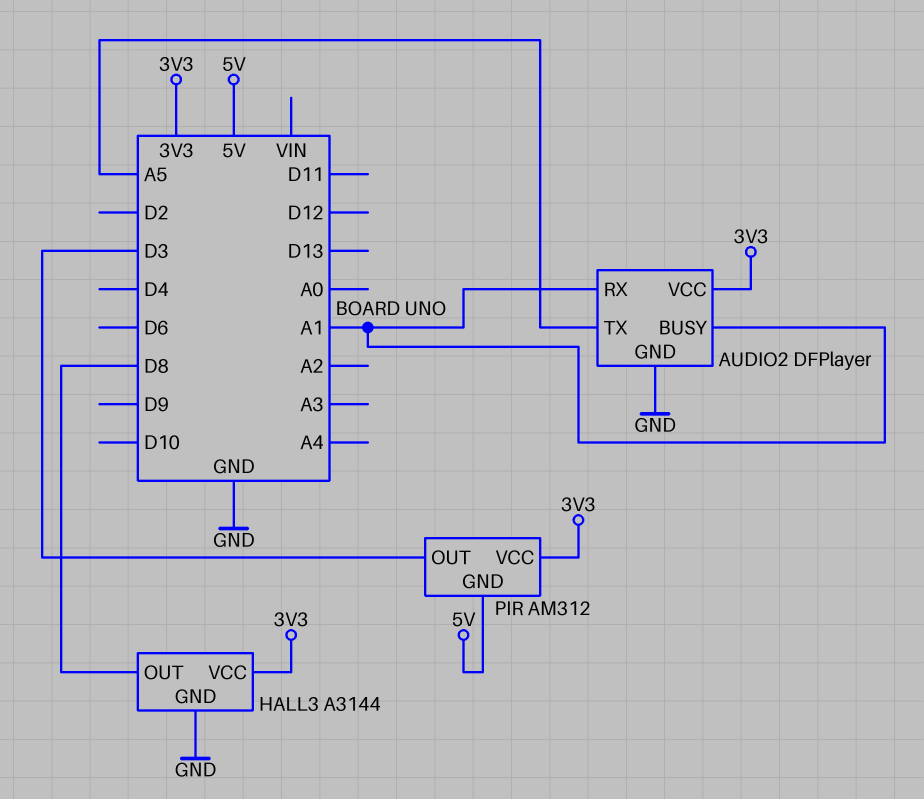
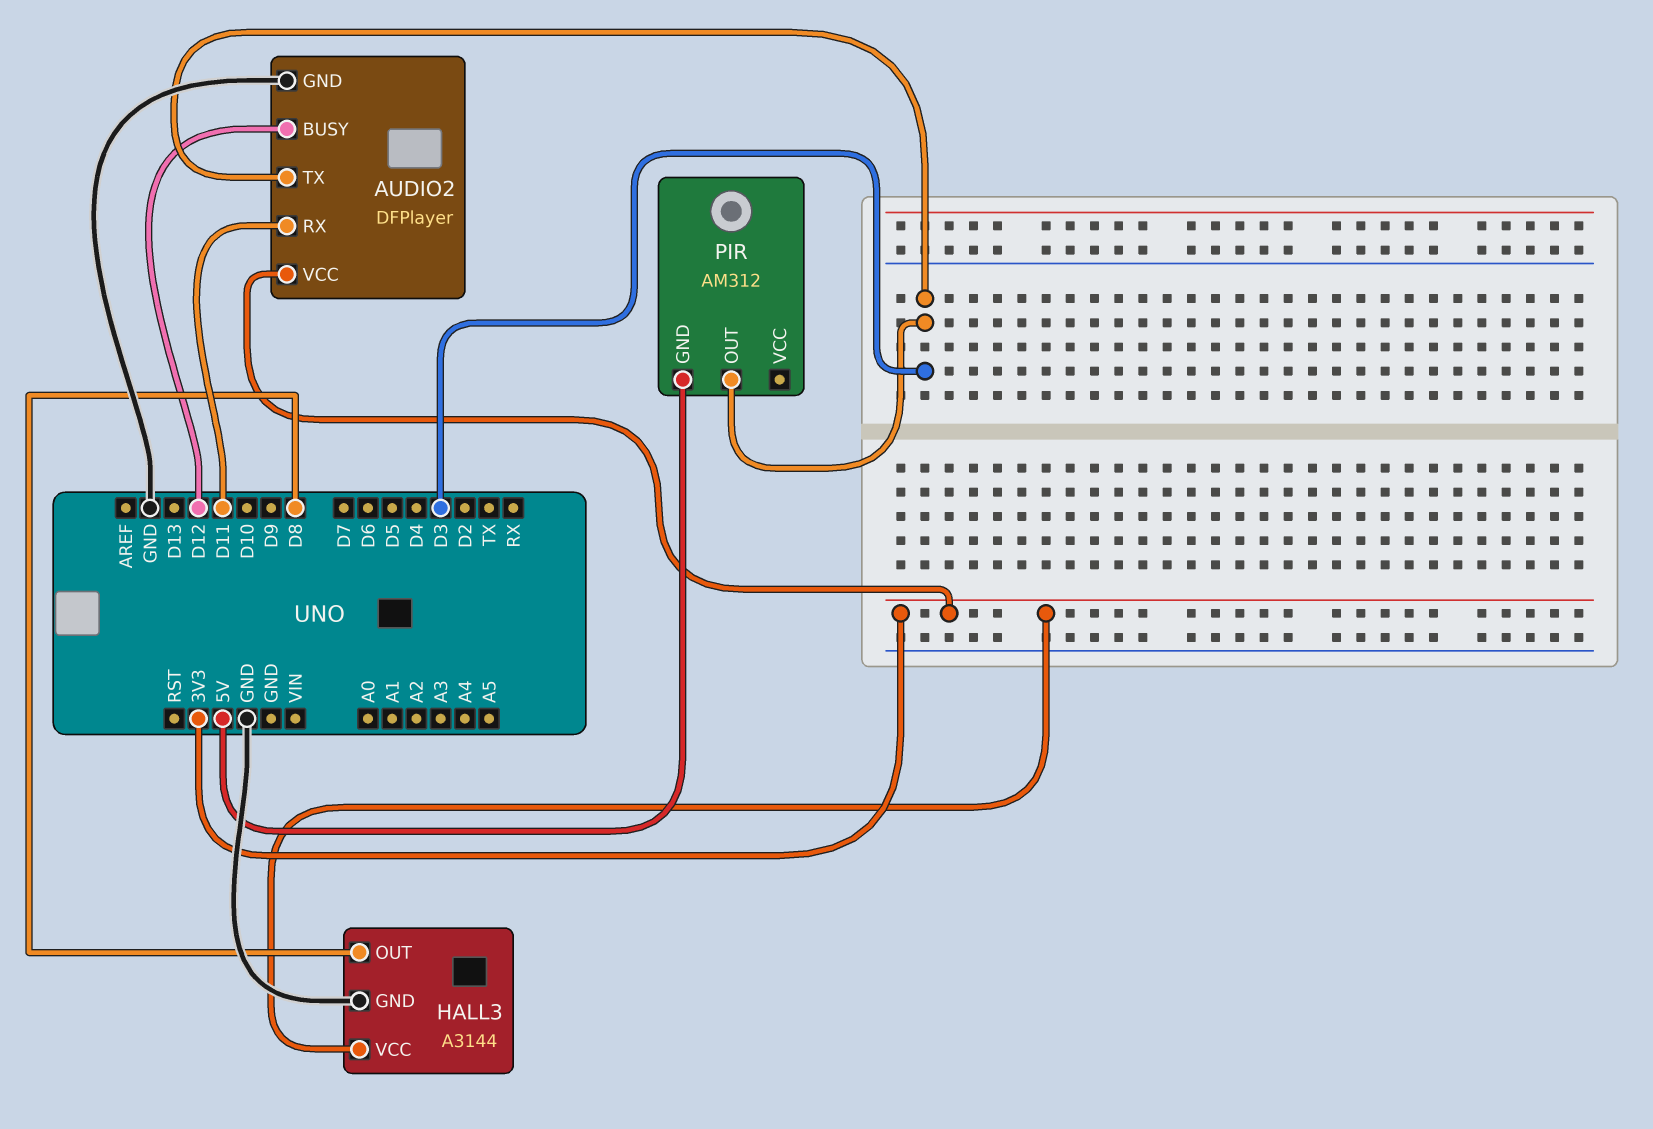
AUDIO2 pin BUSY: A1 -> D12
AUDIO2 pin RX: A1 -> D11
AUDIO2 pin TX: A5 -> D3
PIR pin VCC: 3V3 -> none

